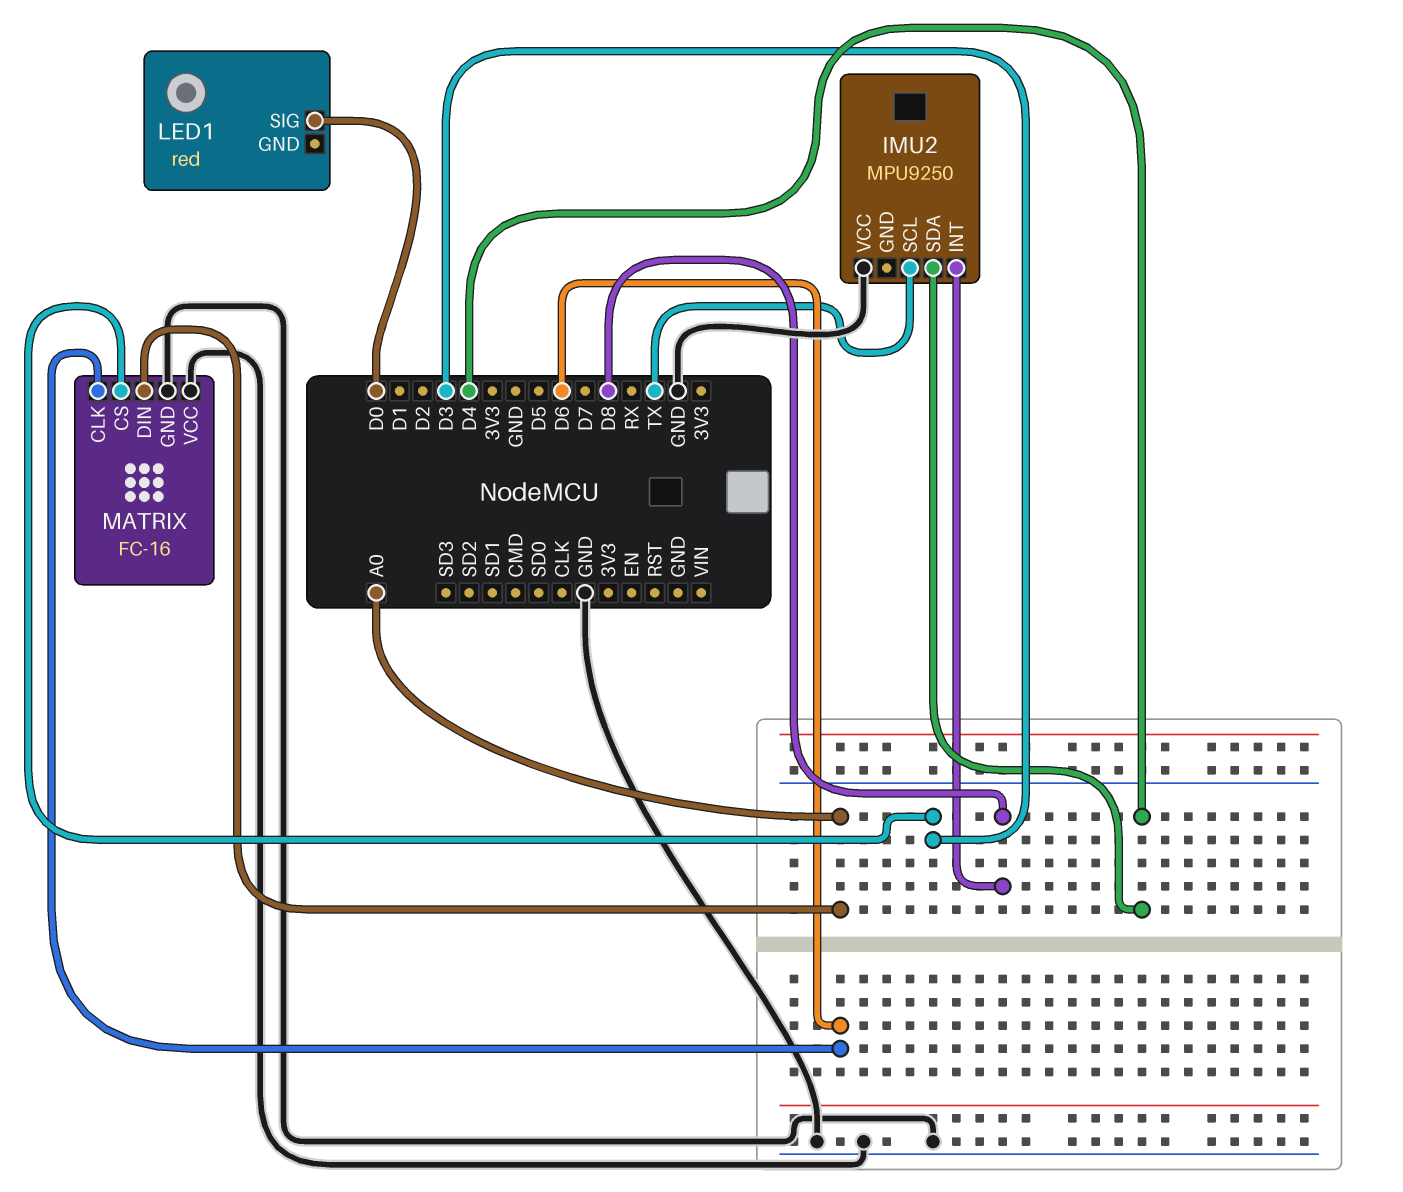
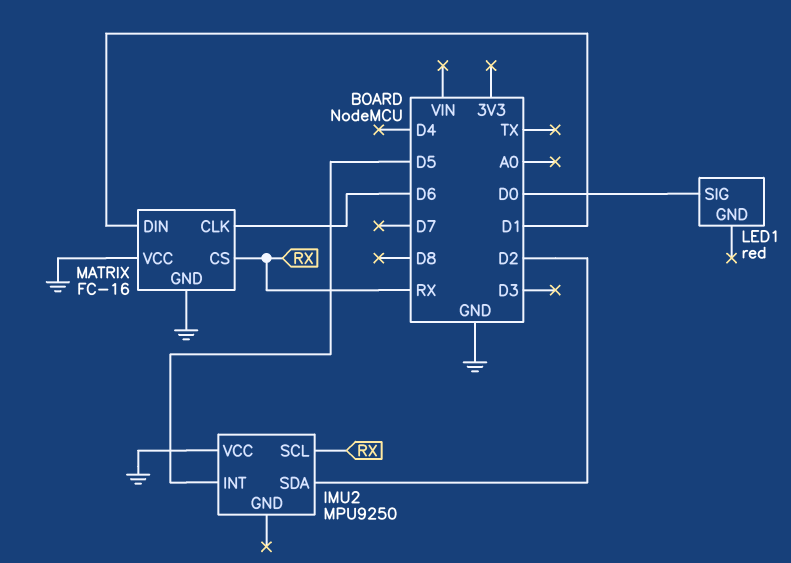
IMU2 pin INT: D8 -> D5
IMU2 pin SCL: TX -> RX
IMU2 pin SDA: D4 -> D2
MATRIX pin CS: D3 -> RX
MATRIX pin DIN: A0 -> D1

